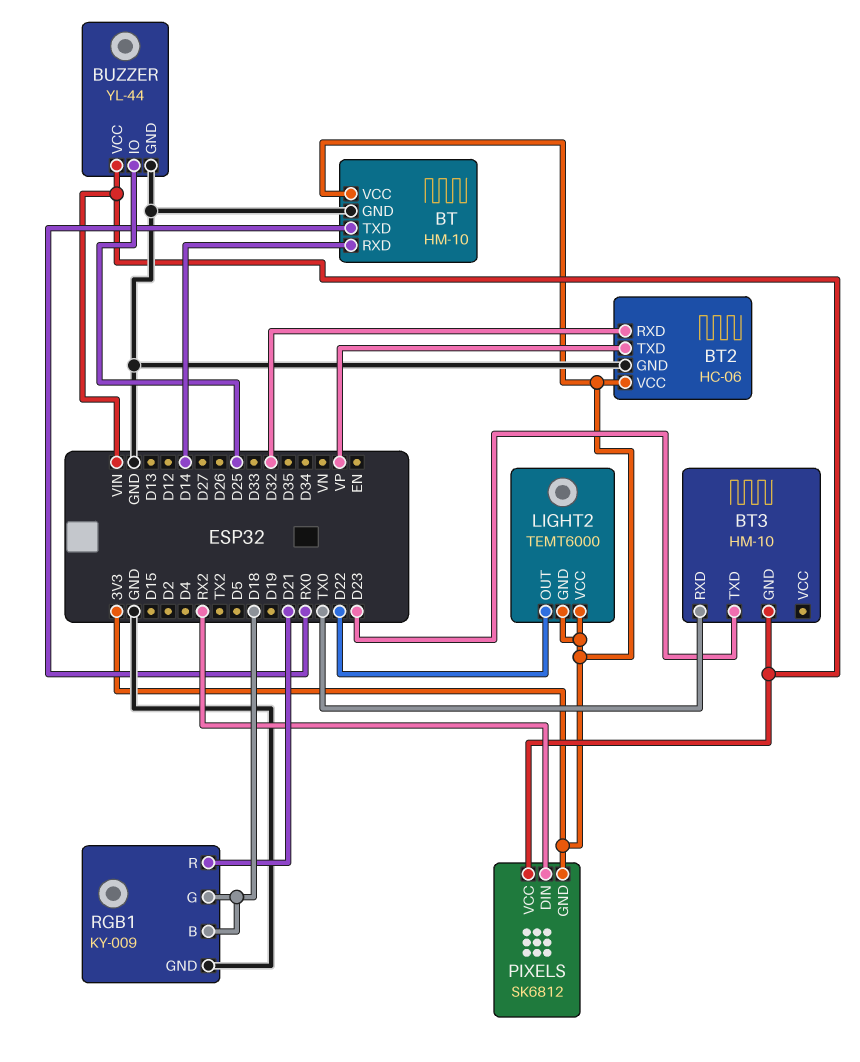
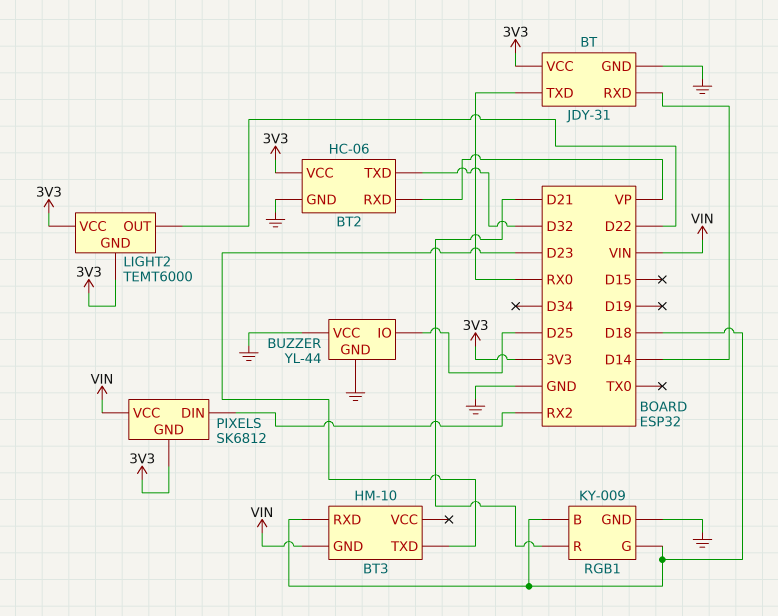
BT: HM-10 -> JDY-31
BT2 pin RXD: D32 -> VP
BT2 pin TXD: VP -> D32
BT3 pin RXD: TX0 -> D18
BUZZER pin VCC: VIN -> GND

